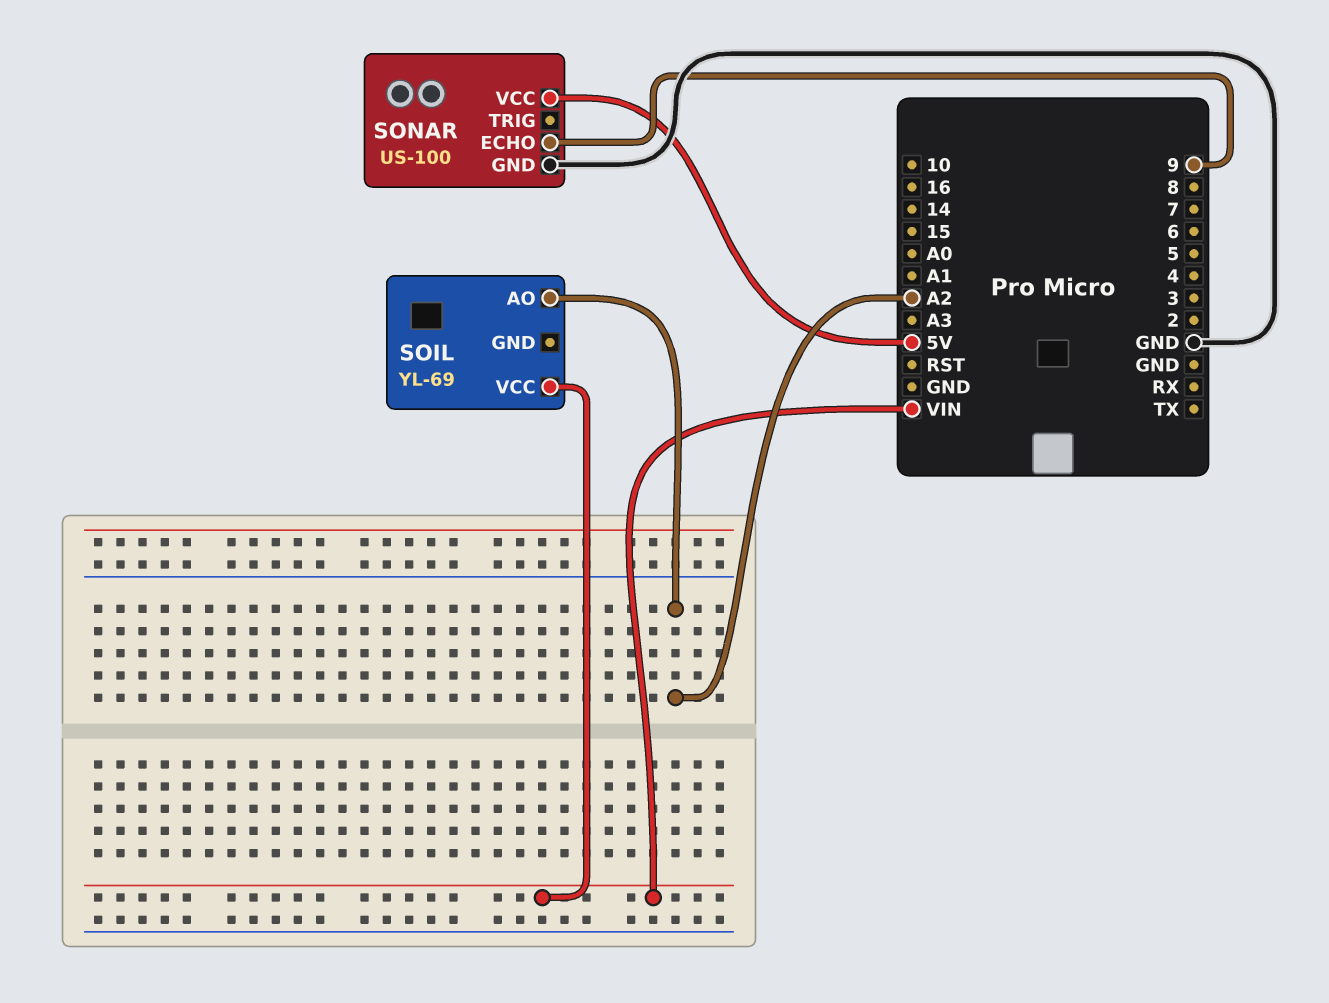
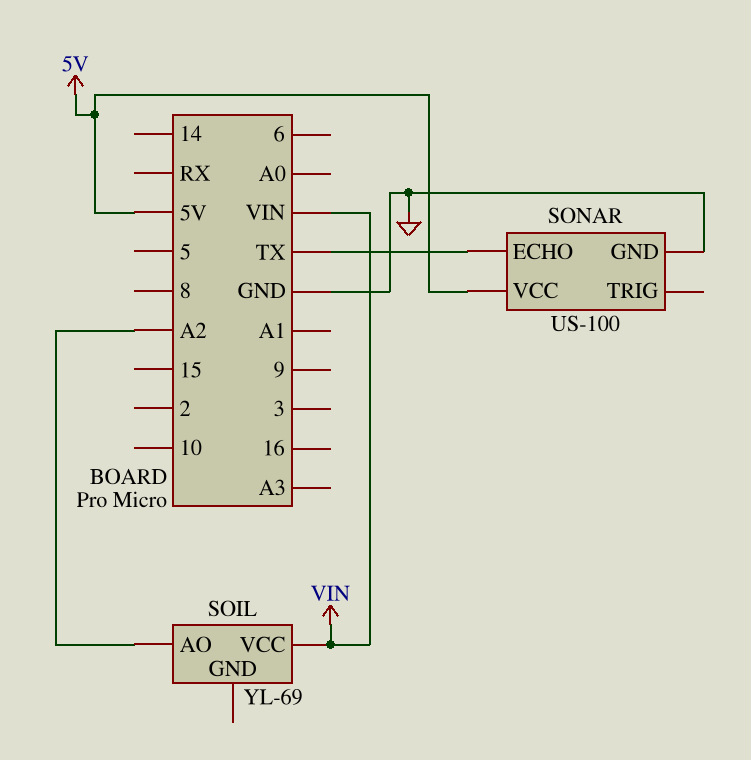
SONAR pin ECHO: 9 -> TX

